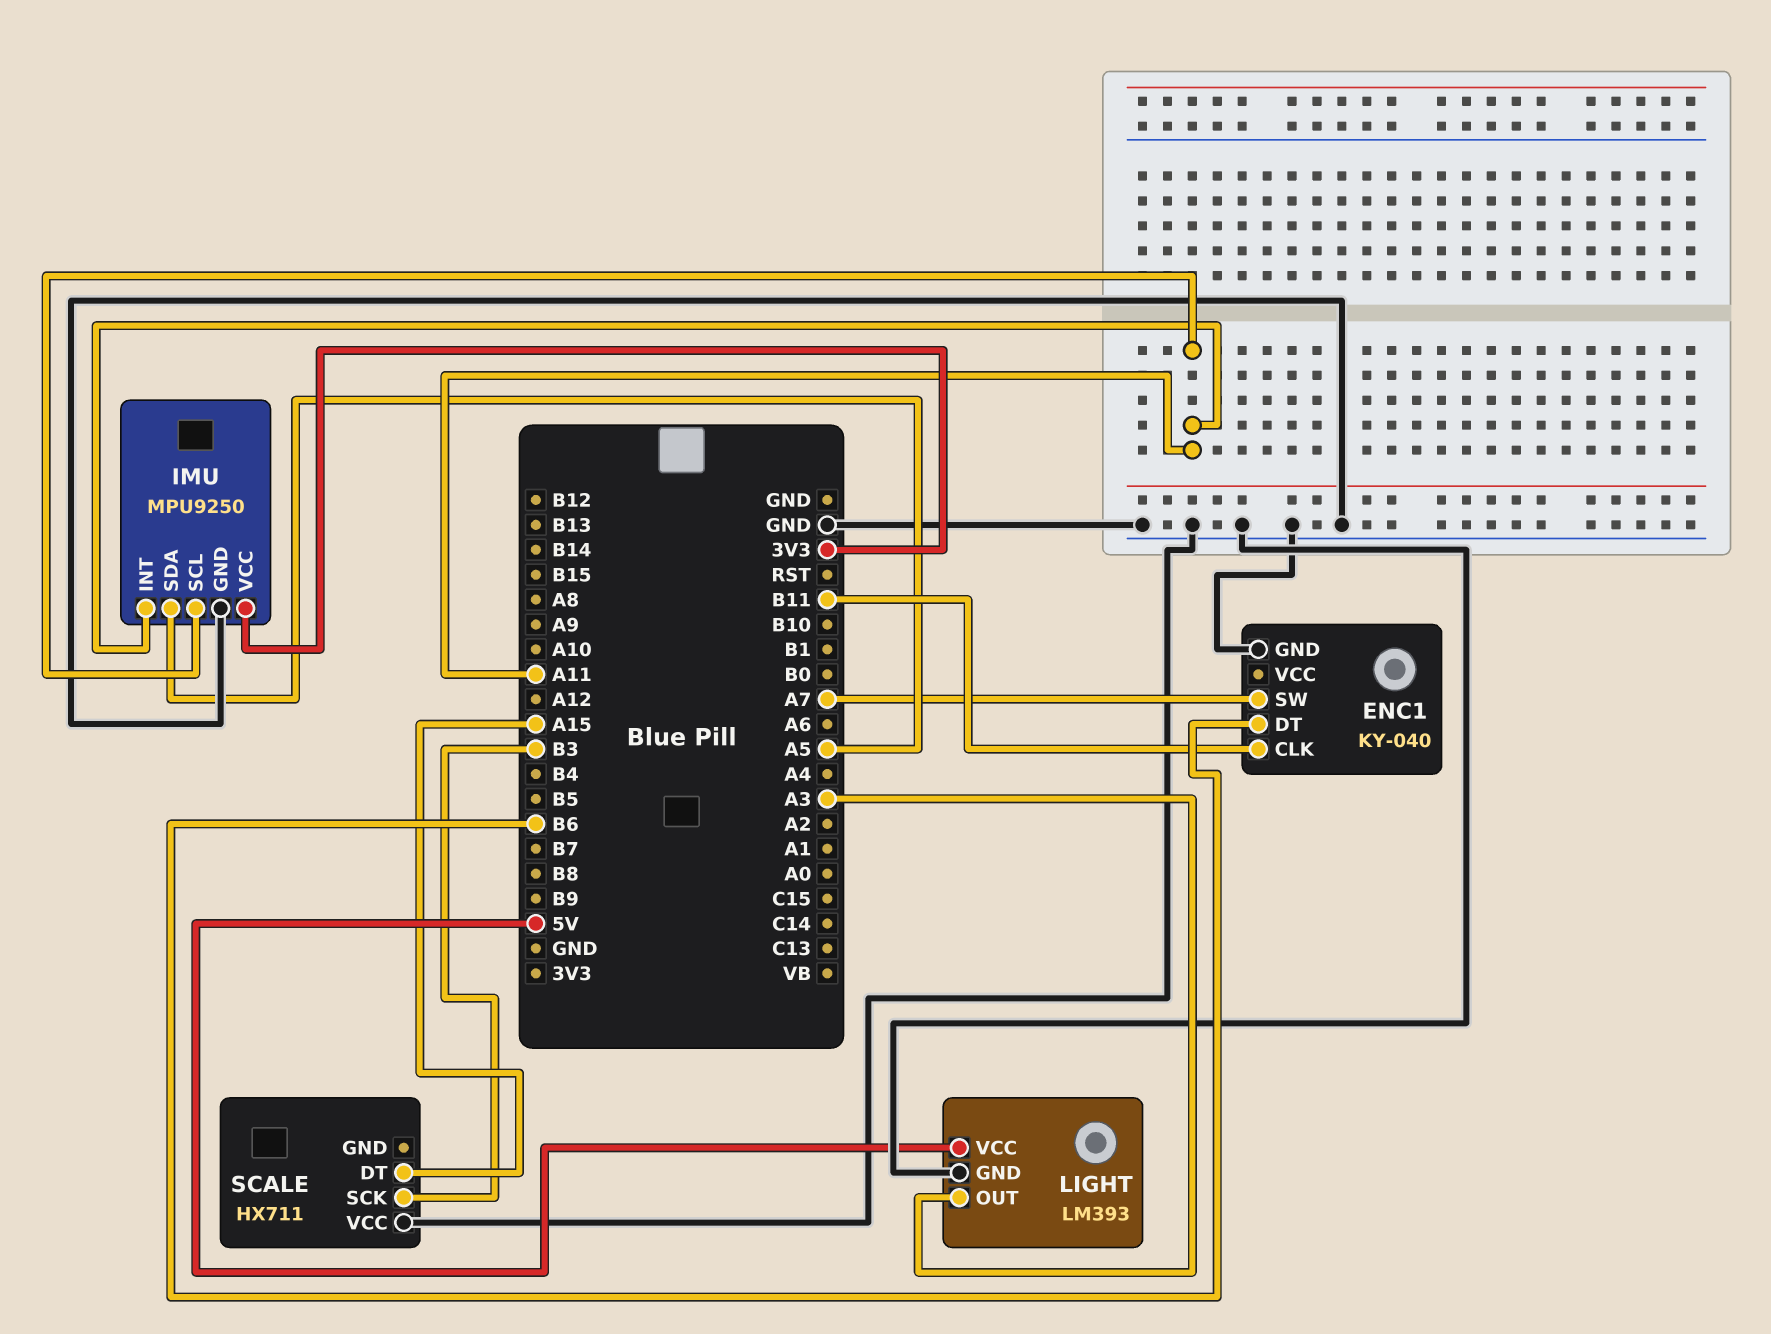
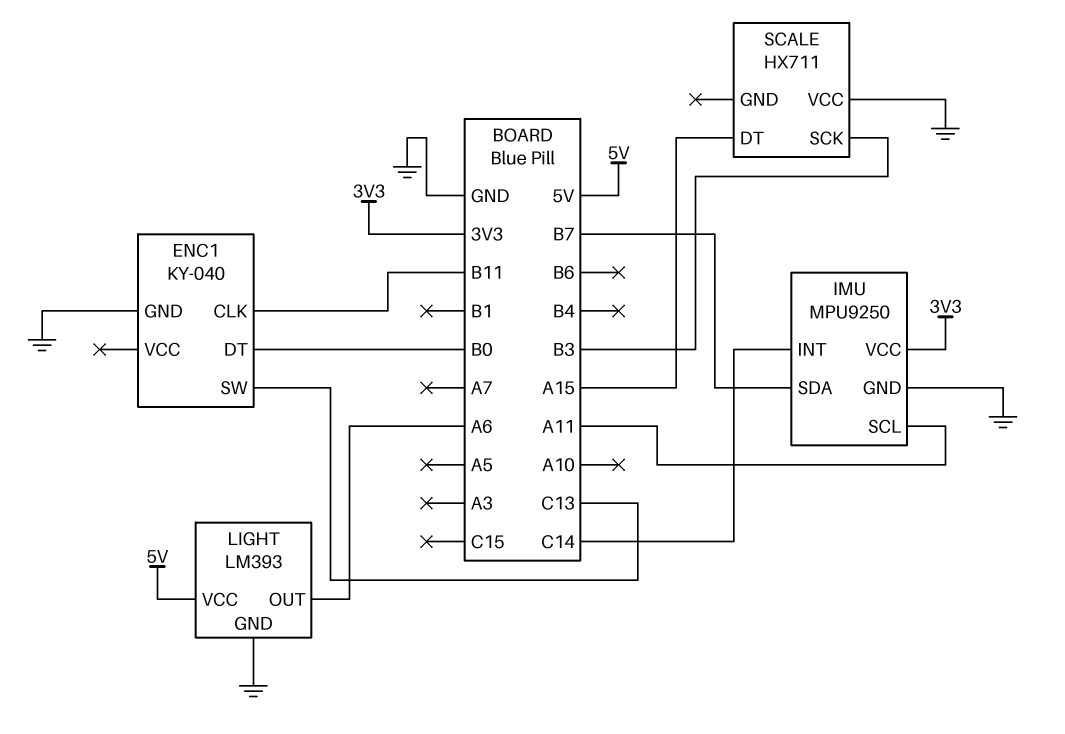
ENC1 pin DT: B6 -> B0
ENC1 pin SW: A7 -> C13
IMU pin INT: A11 -> C14
IMU pin SDA: A5 -> B7
LIGHT pin OUT: A3 -> A6

